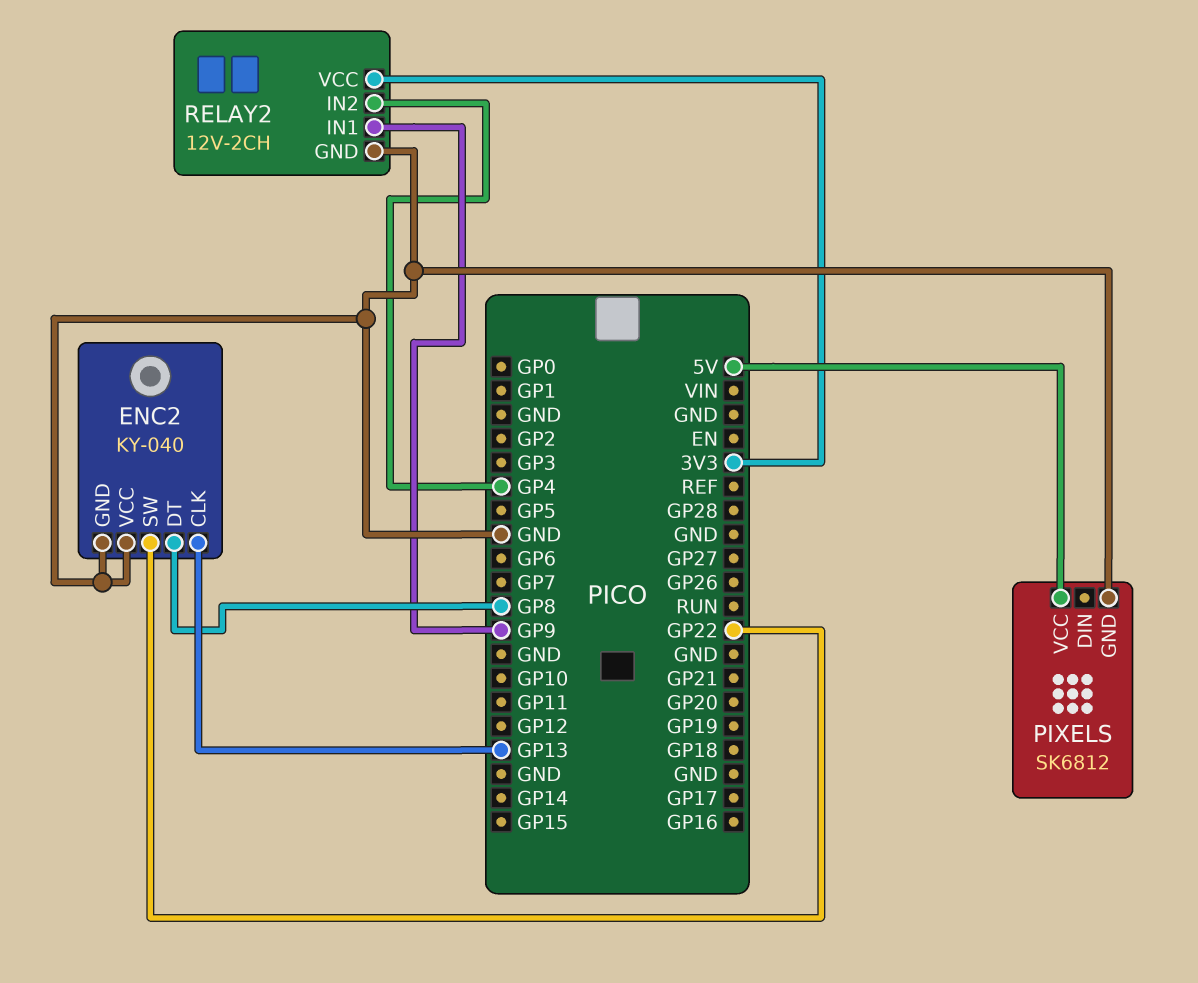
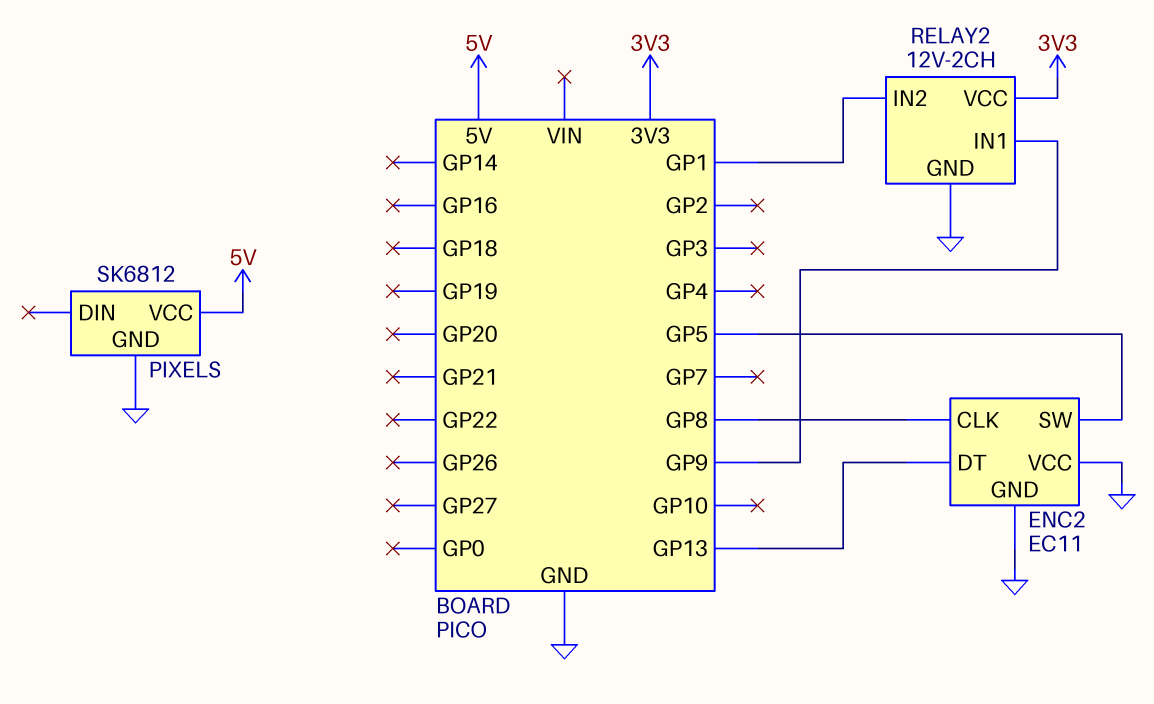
ENC2: KY-040 -> EC11
ENC2 pin CLK: GP13 -> GP8
ENC2 pin DT: GP8 -> GP13
ENC2 pin SW: GP22 -> GP5
RELAY2 pin IN2: GP4 -> GP1

